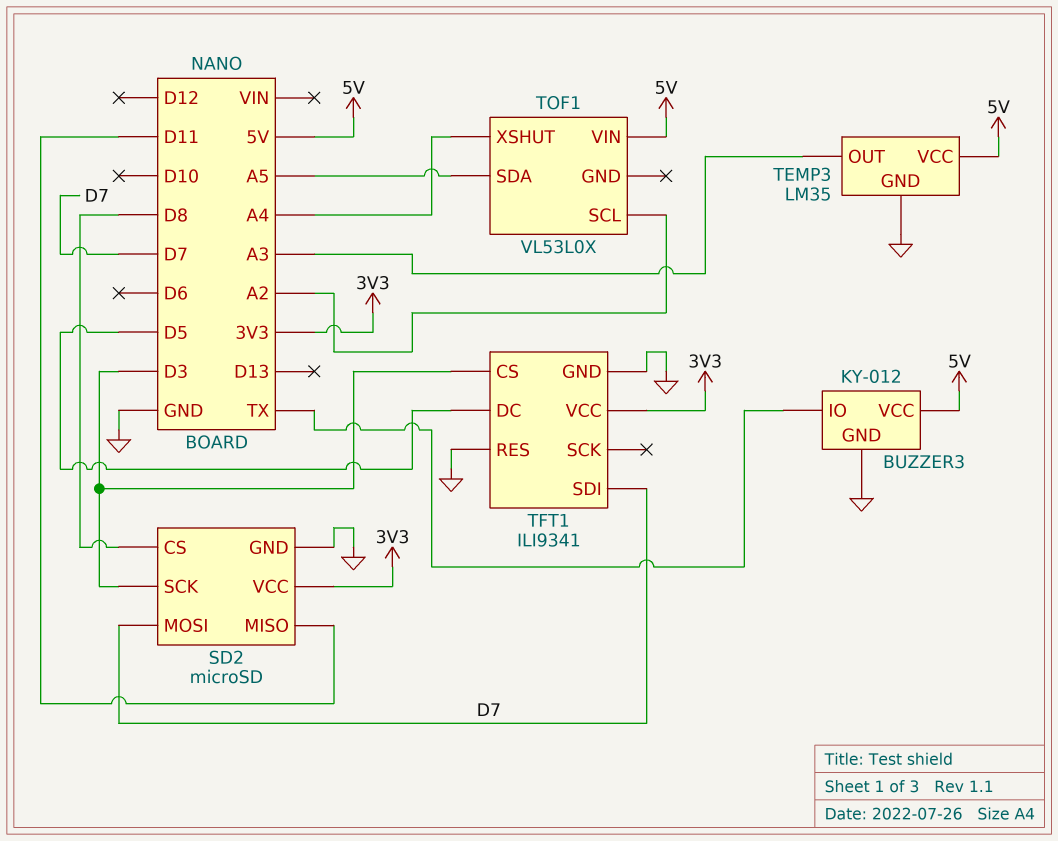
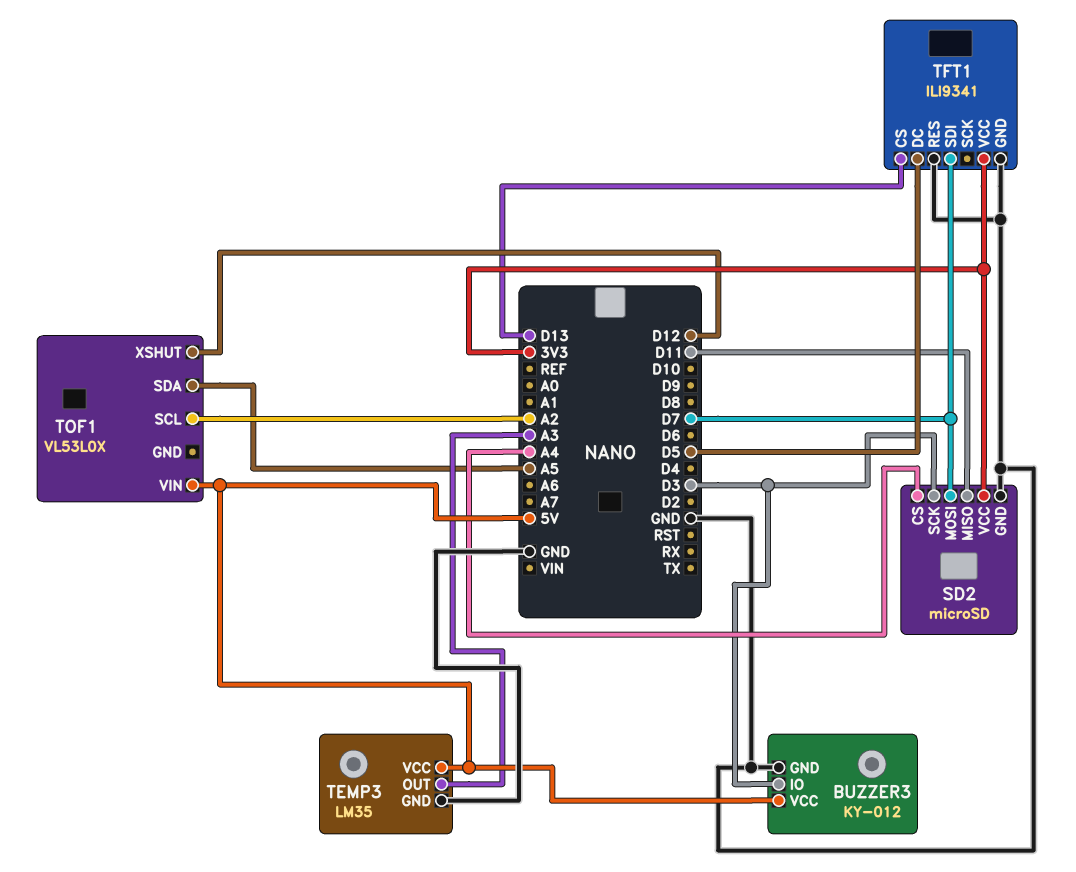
BUZZER3 pin IO: TX -> D3
SD2 pin CS: D8 -> A4
TFT1 pin CS: D3 -> D13
TOF1 pin XSHUT: A4 -> D12

